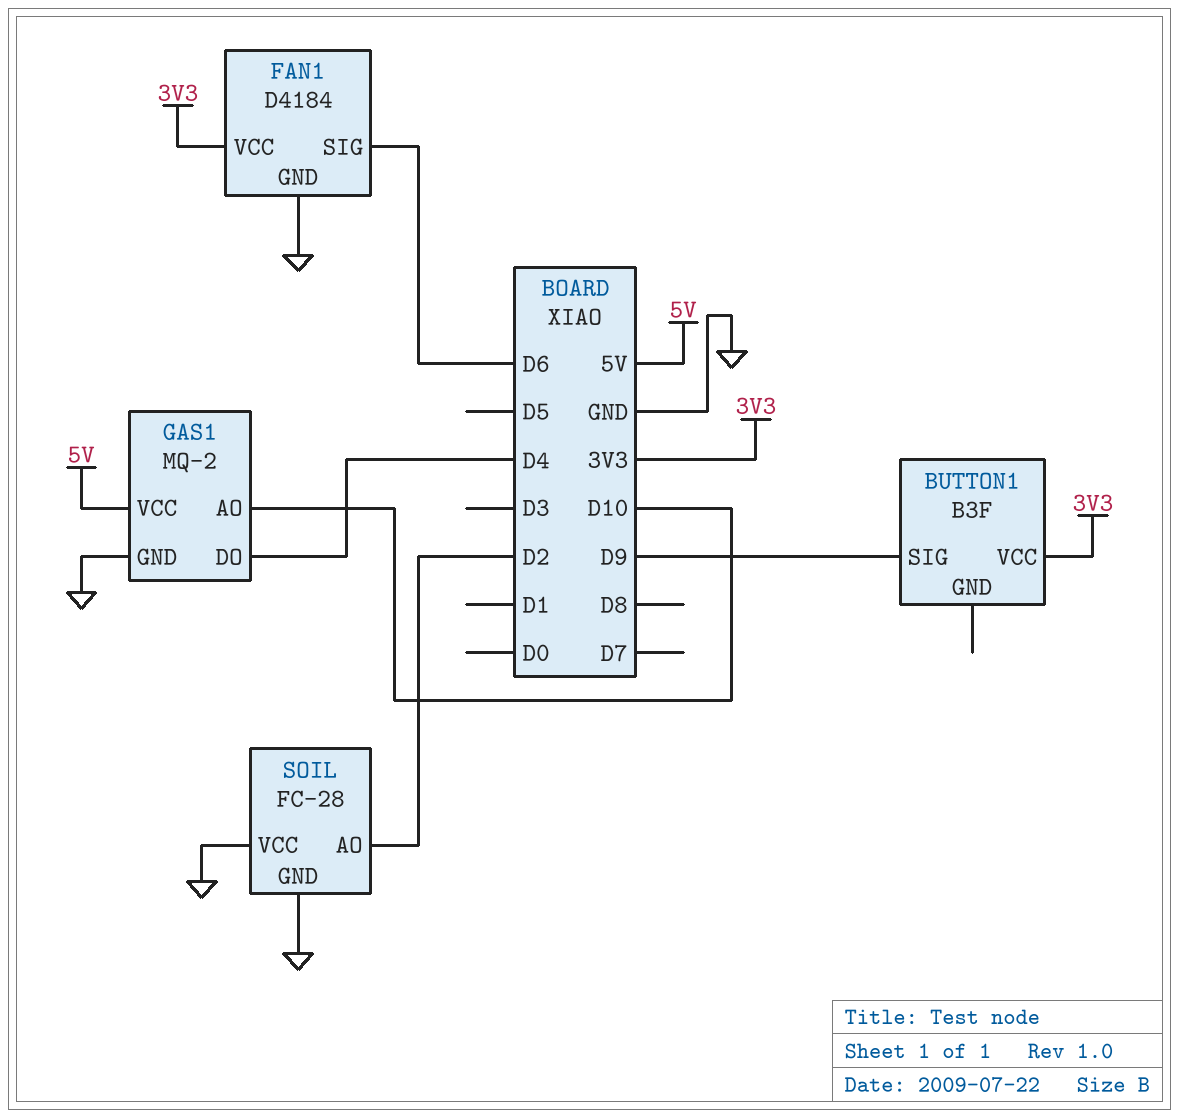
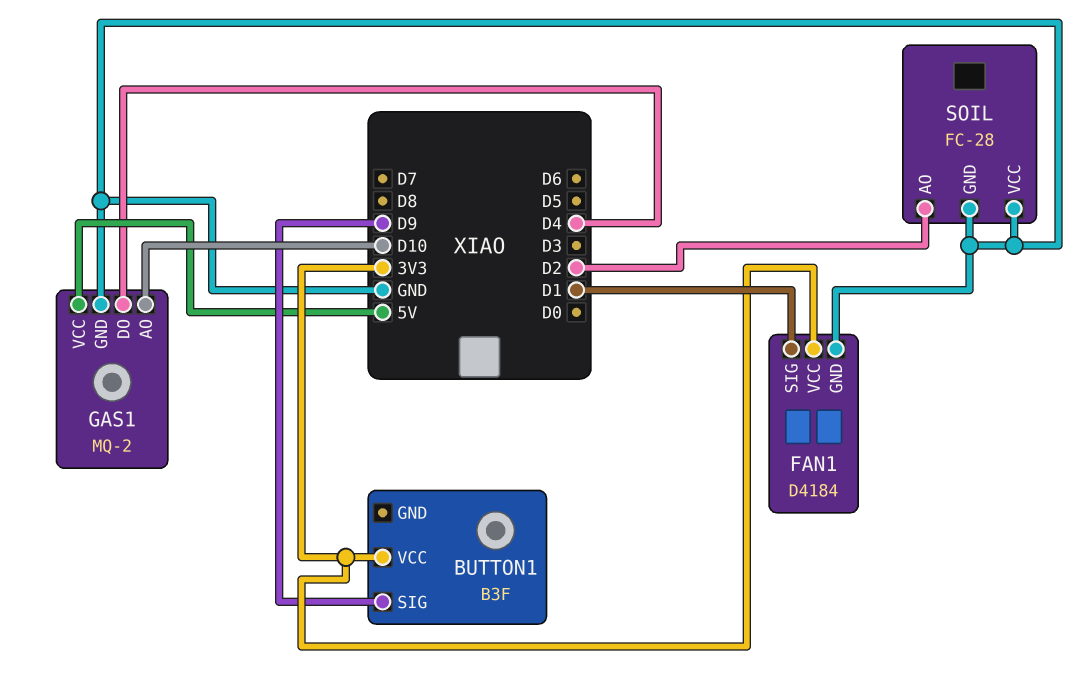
FAN1 pin SIG: D6 -> D1

